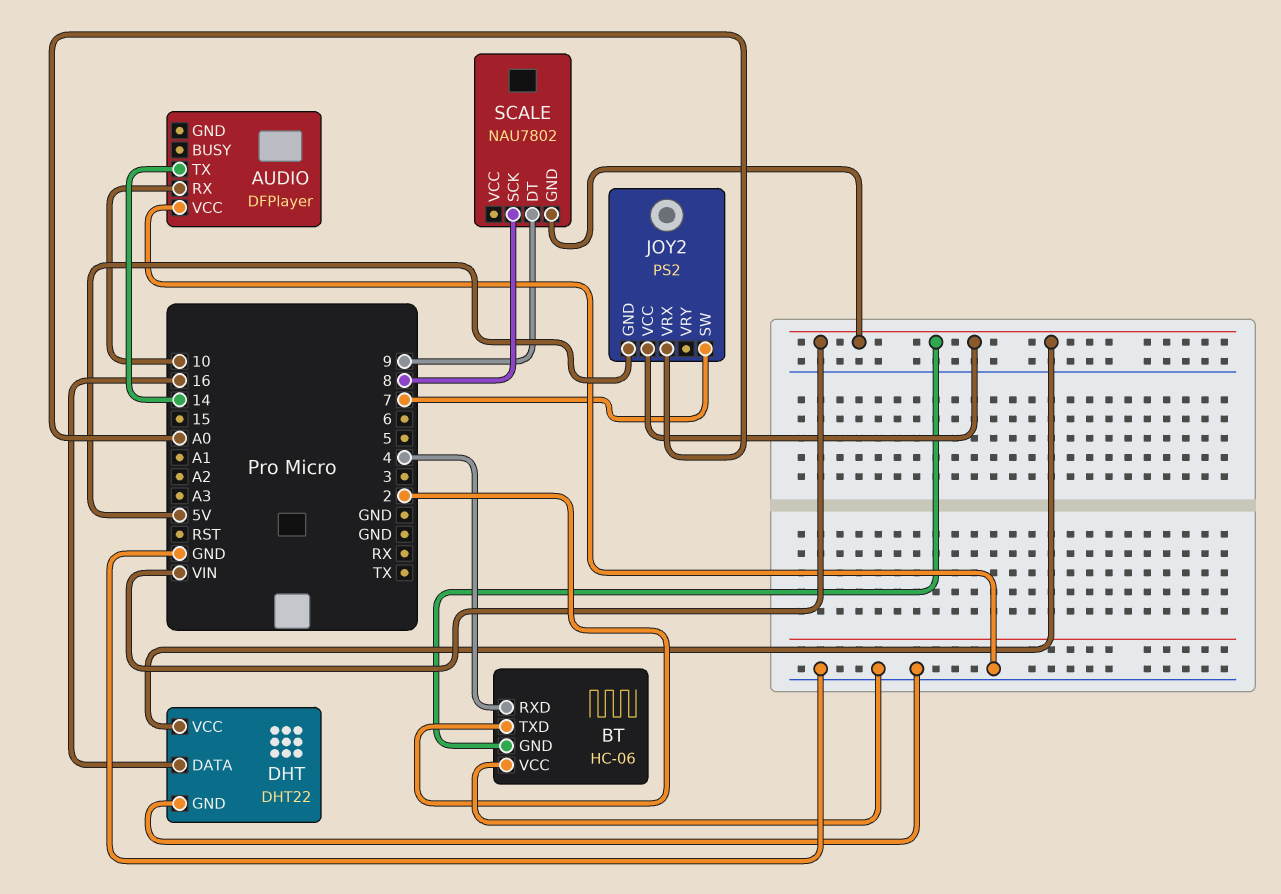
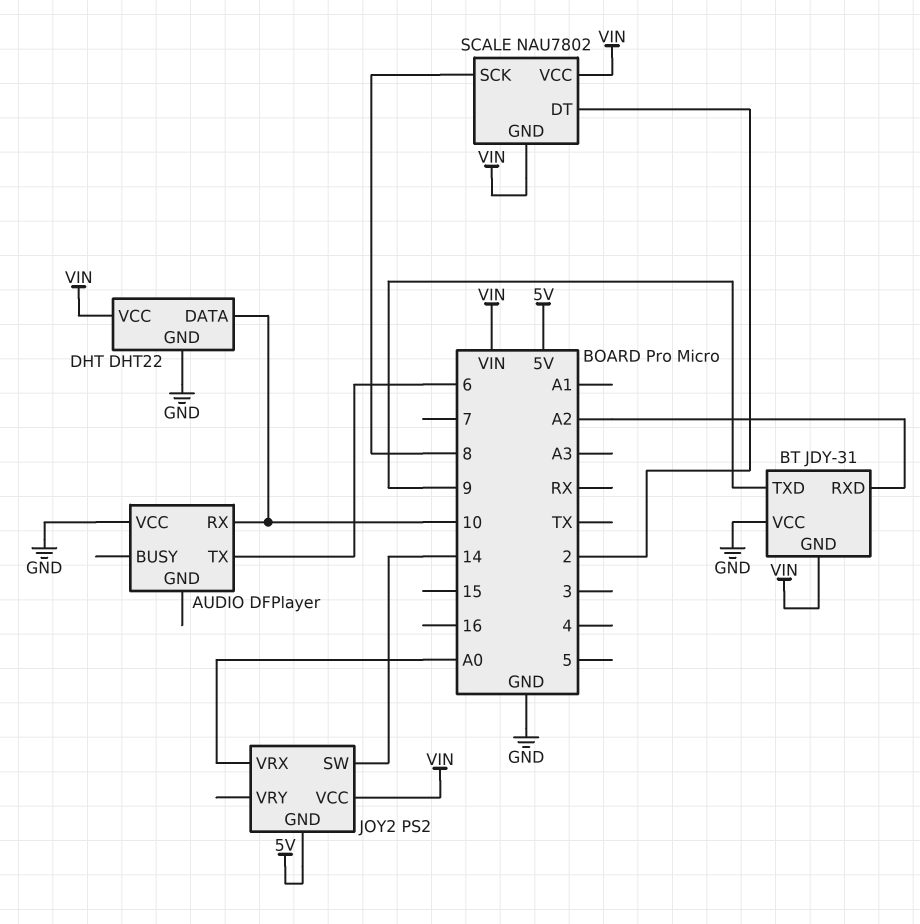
AUDIO pin TX: 14 -> 6
BT: HC-06 -> JDY-31
BT pin RXD: 4 -> A2
BT pin TXD: 2 -> 9
DHT pin DATA: 16 -> 10
JOY2 pin SW: 7 -> 14
SCALE pin DT: 9 -> 2
SCALE pin VCC: none -> VIN

